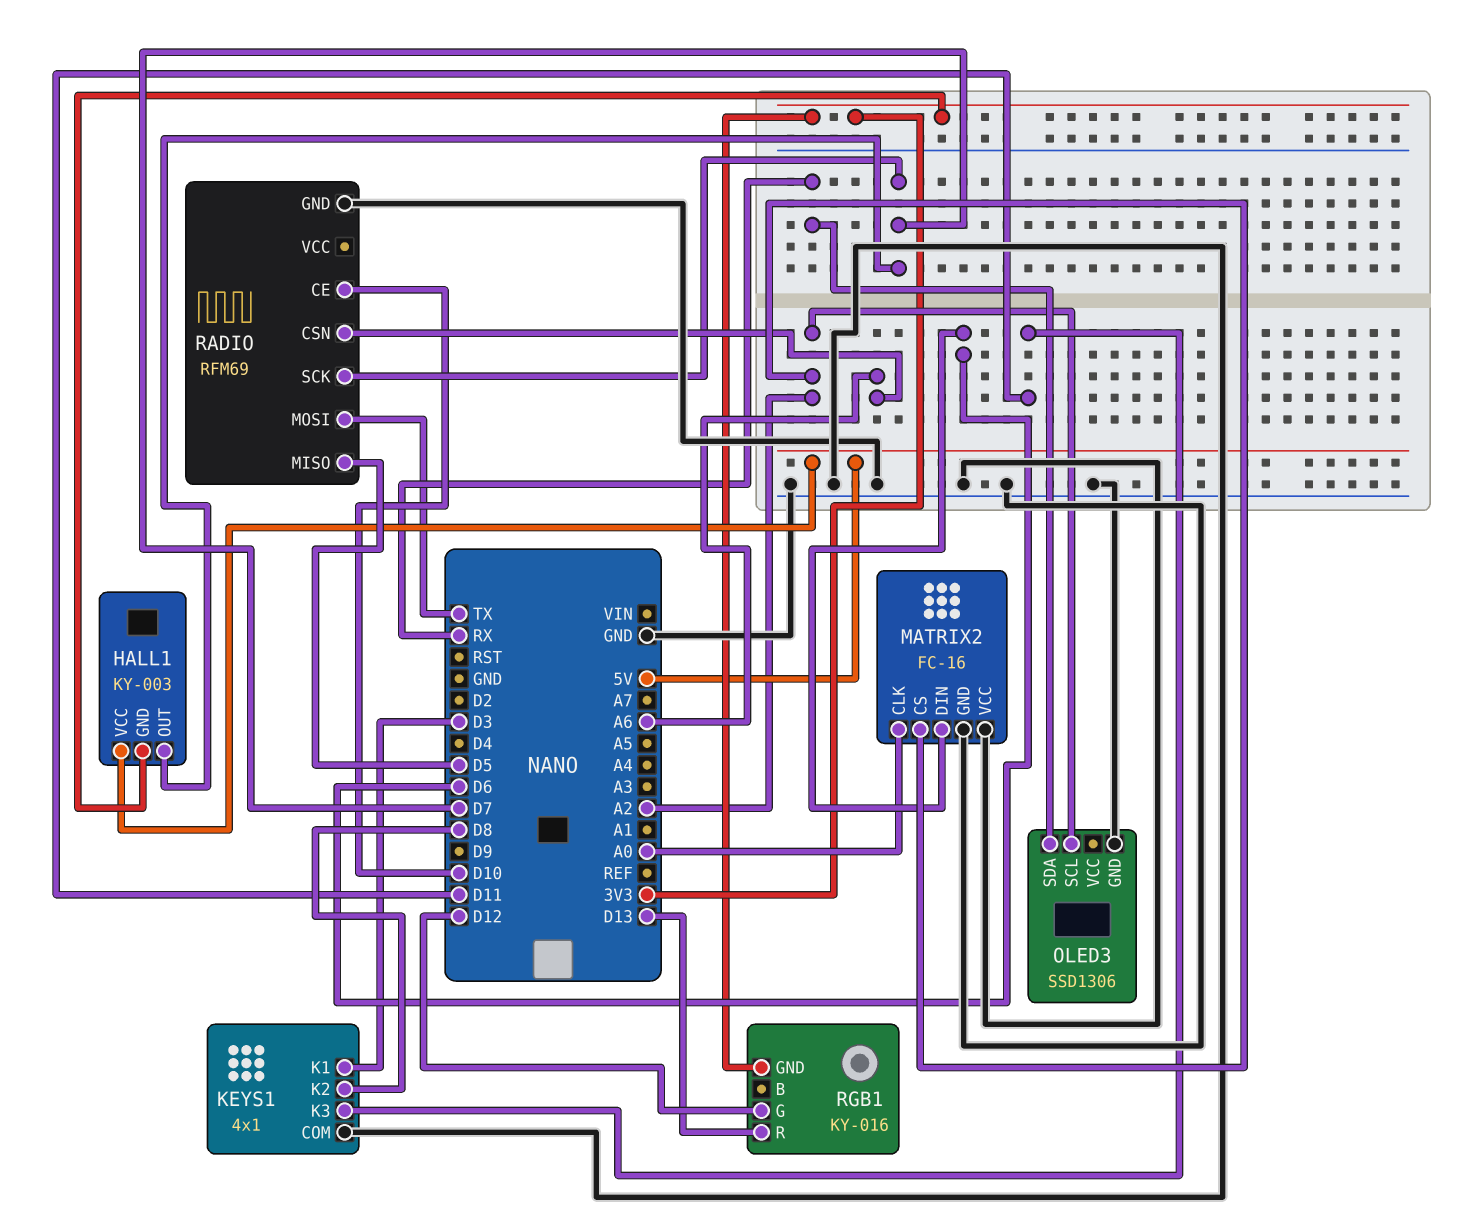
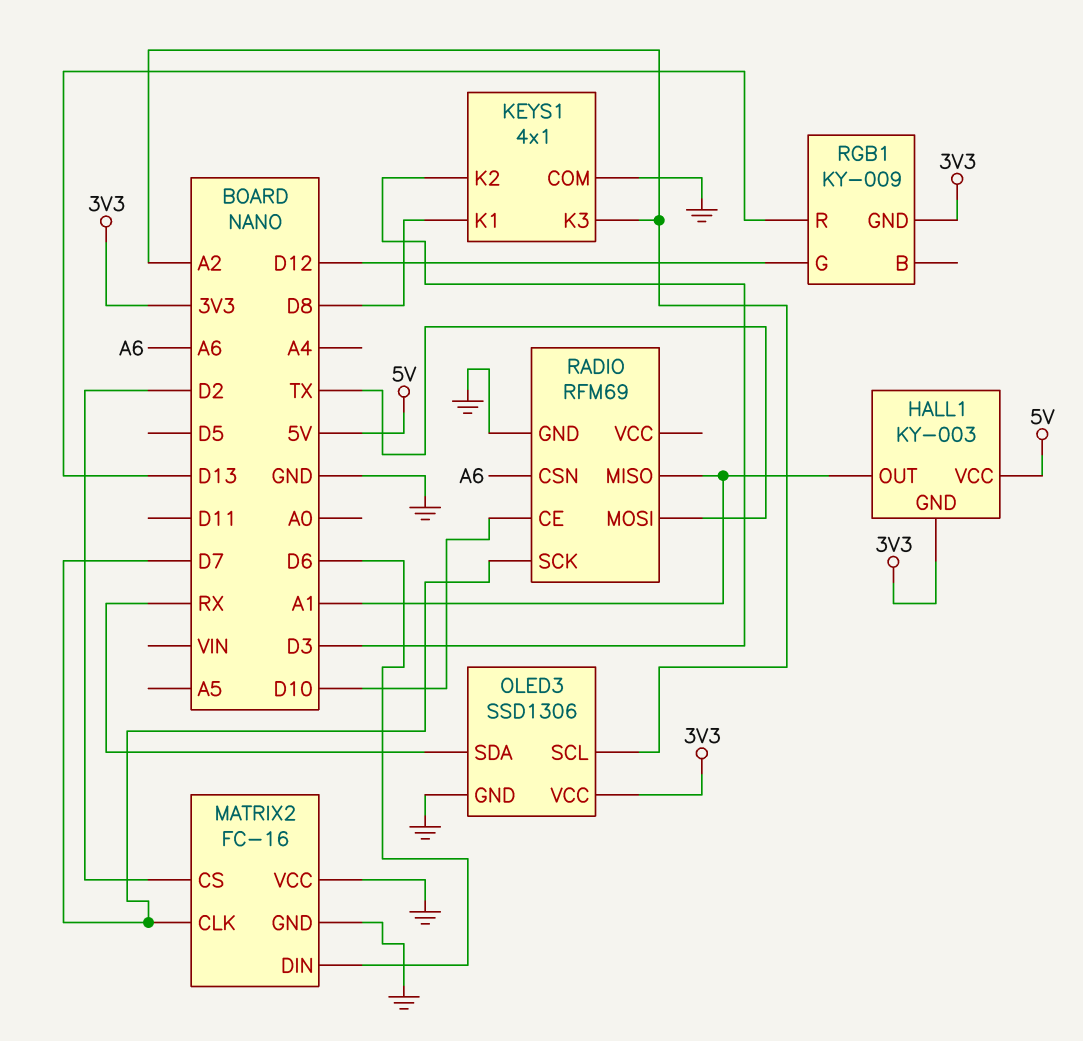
HALL1 pin OUT: D7 -> A1
KEYS1 pin K1: D3 -> D8
KEYS1 pin K2: D8 -> D3
KEYS1 pin K3: D11 -> A2
MATRIX2 pin CLK: A0 -> D7
MATRIX2 pin CS: A2 -> D2
OLED3 pin VCC: none -> 3V3
RADIO pin MISO: D5 -> A1
RGB1: KY-016 -> KY-009

